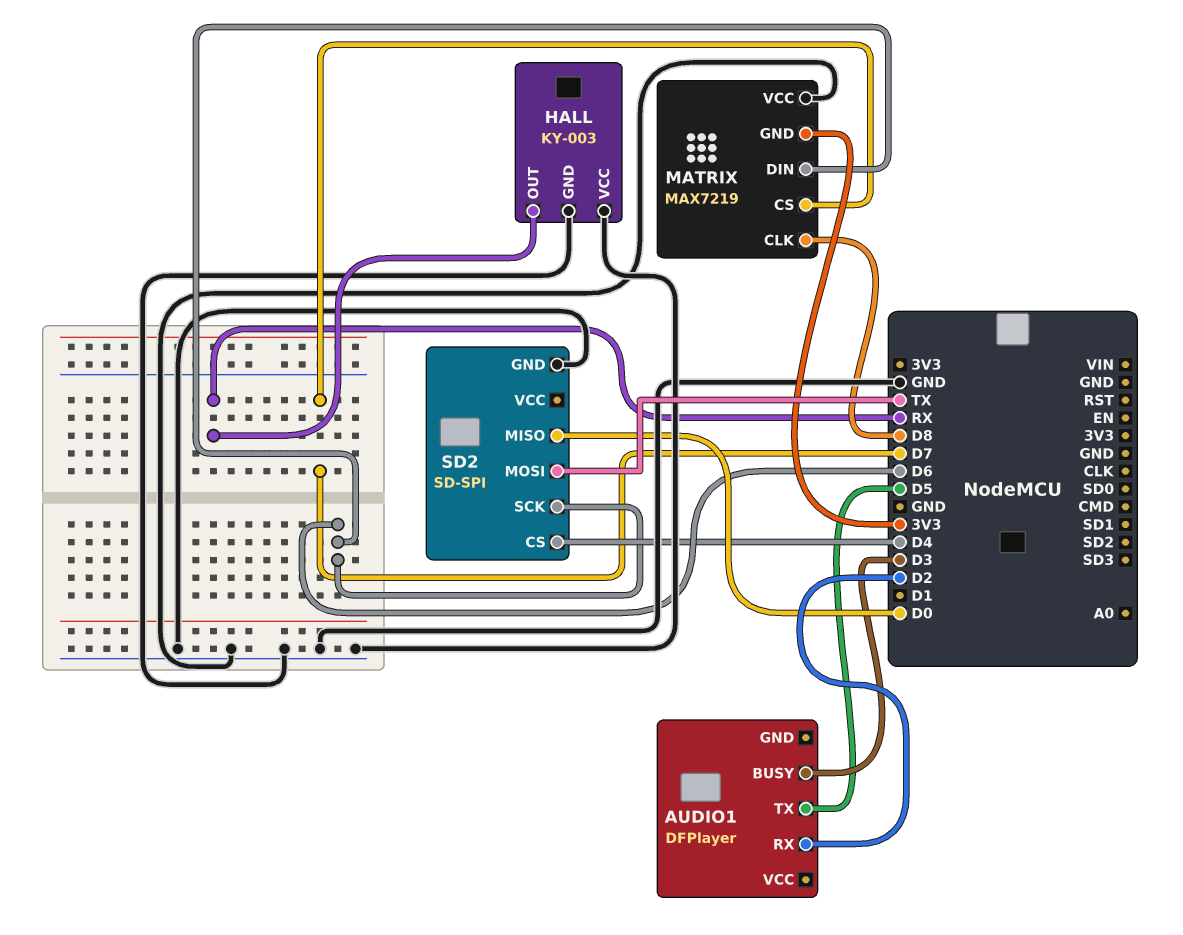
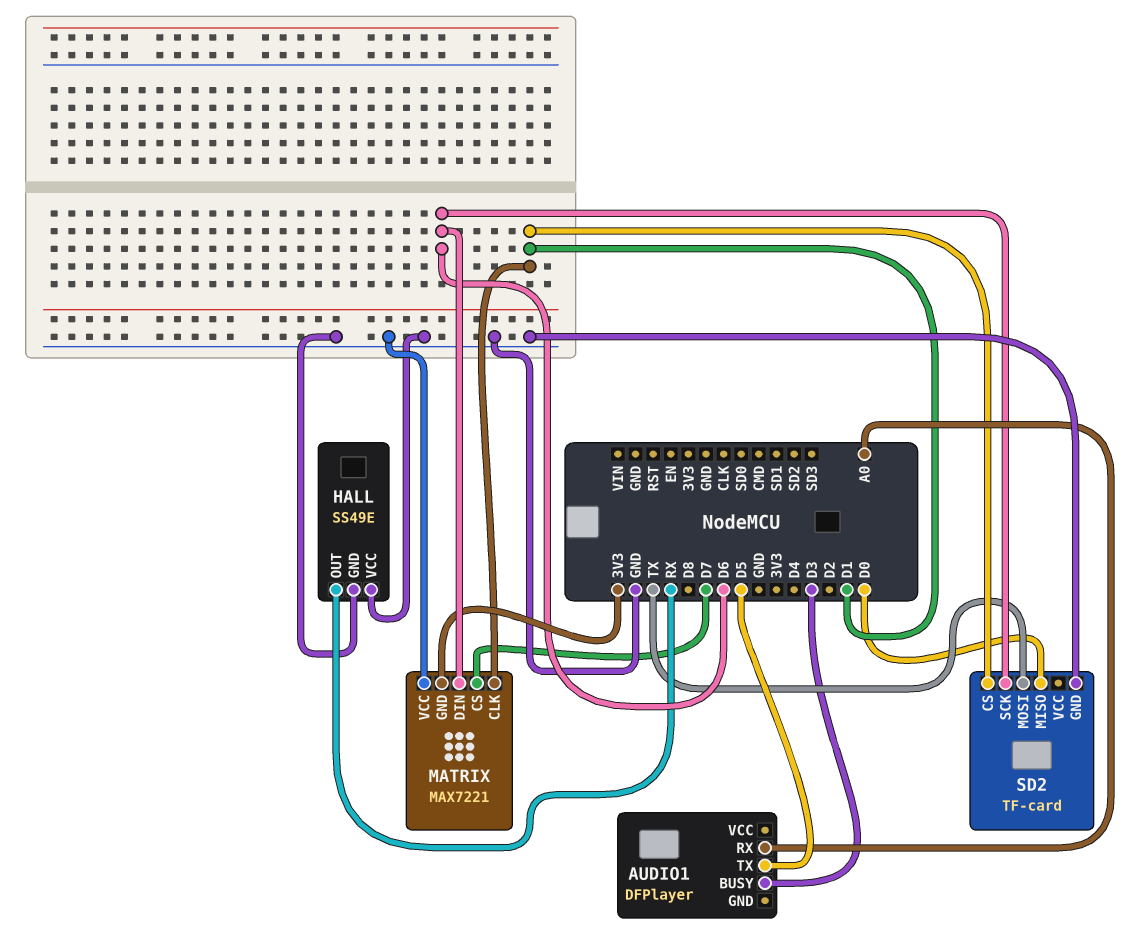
AUDIO1 pin RX: D2 -> A0
HALL: KY-003 -> SS49E
MATRIX: MAX7219 -> MAX7221
MATRIX pin CLK: D8 -> D1
SD2: SD-SPI -> TF-card
SD2 pin CS: D4 -> D1

